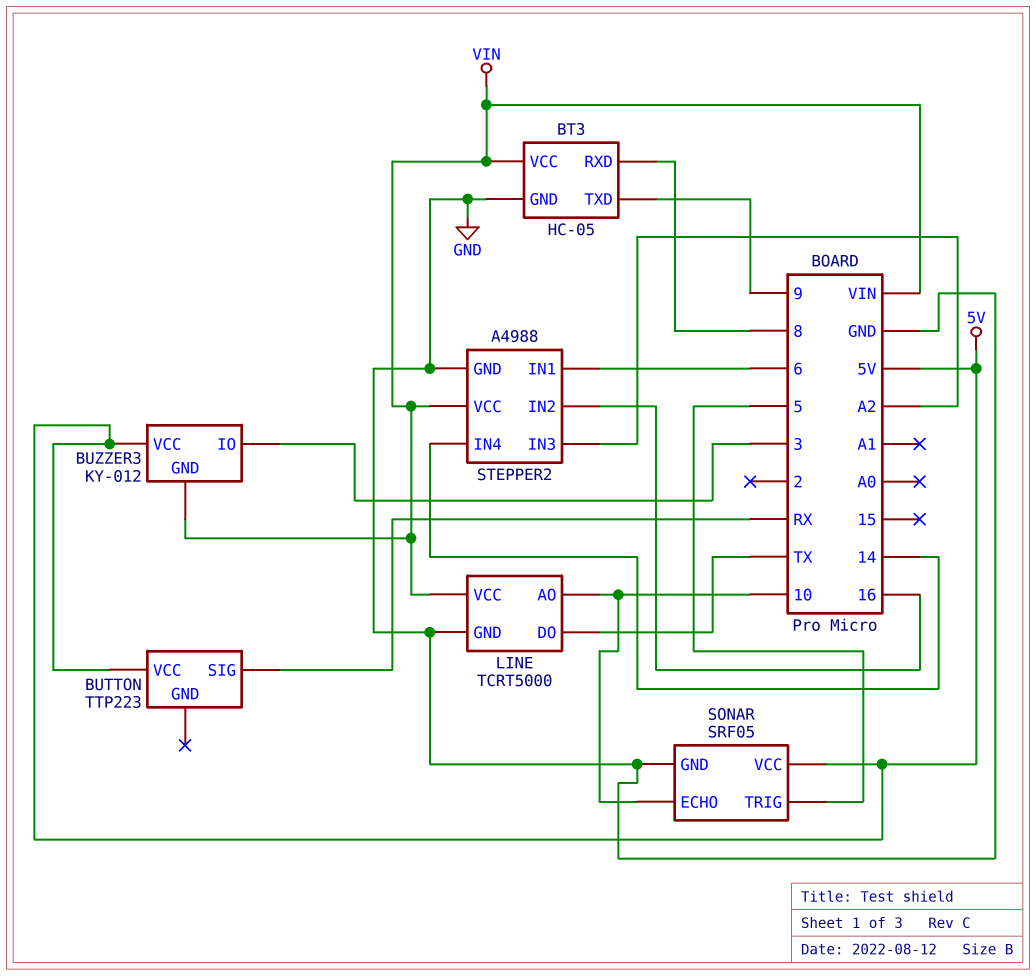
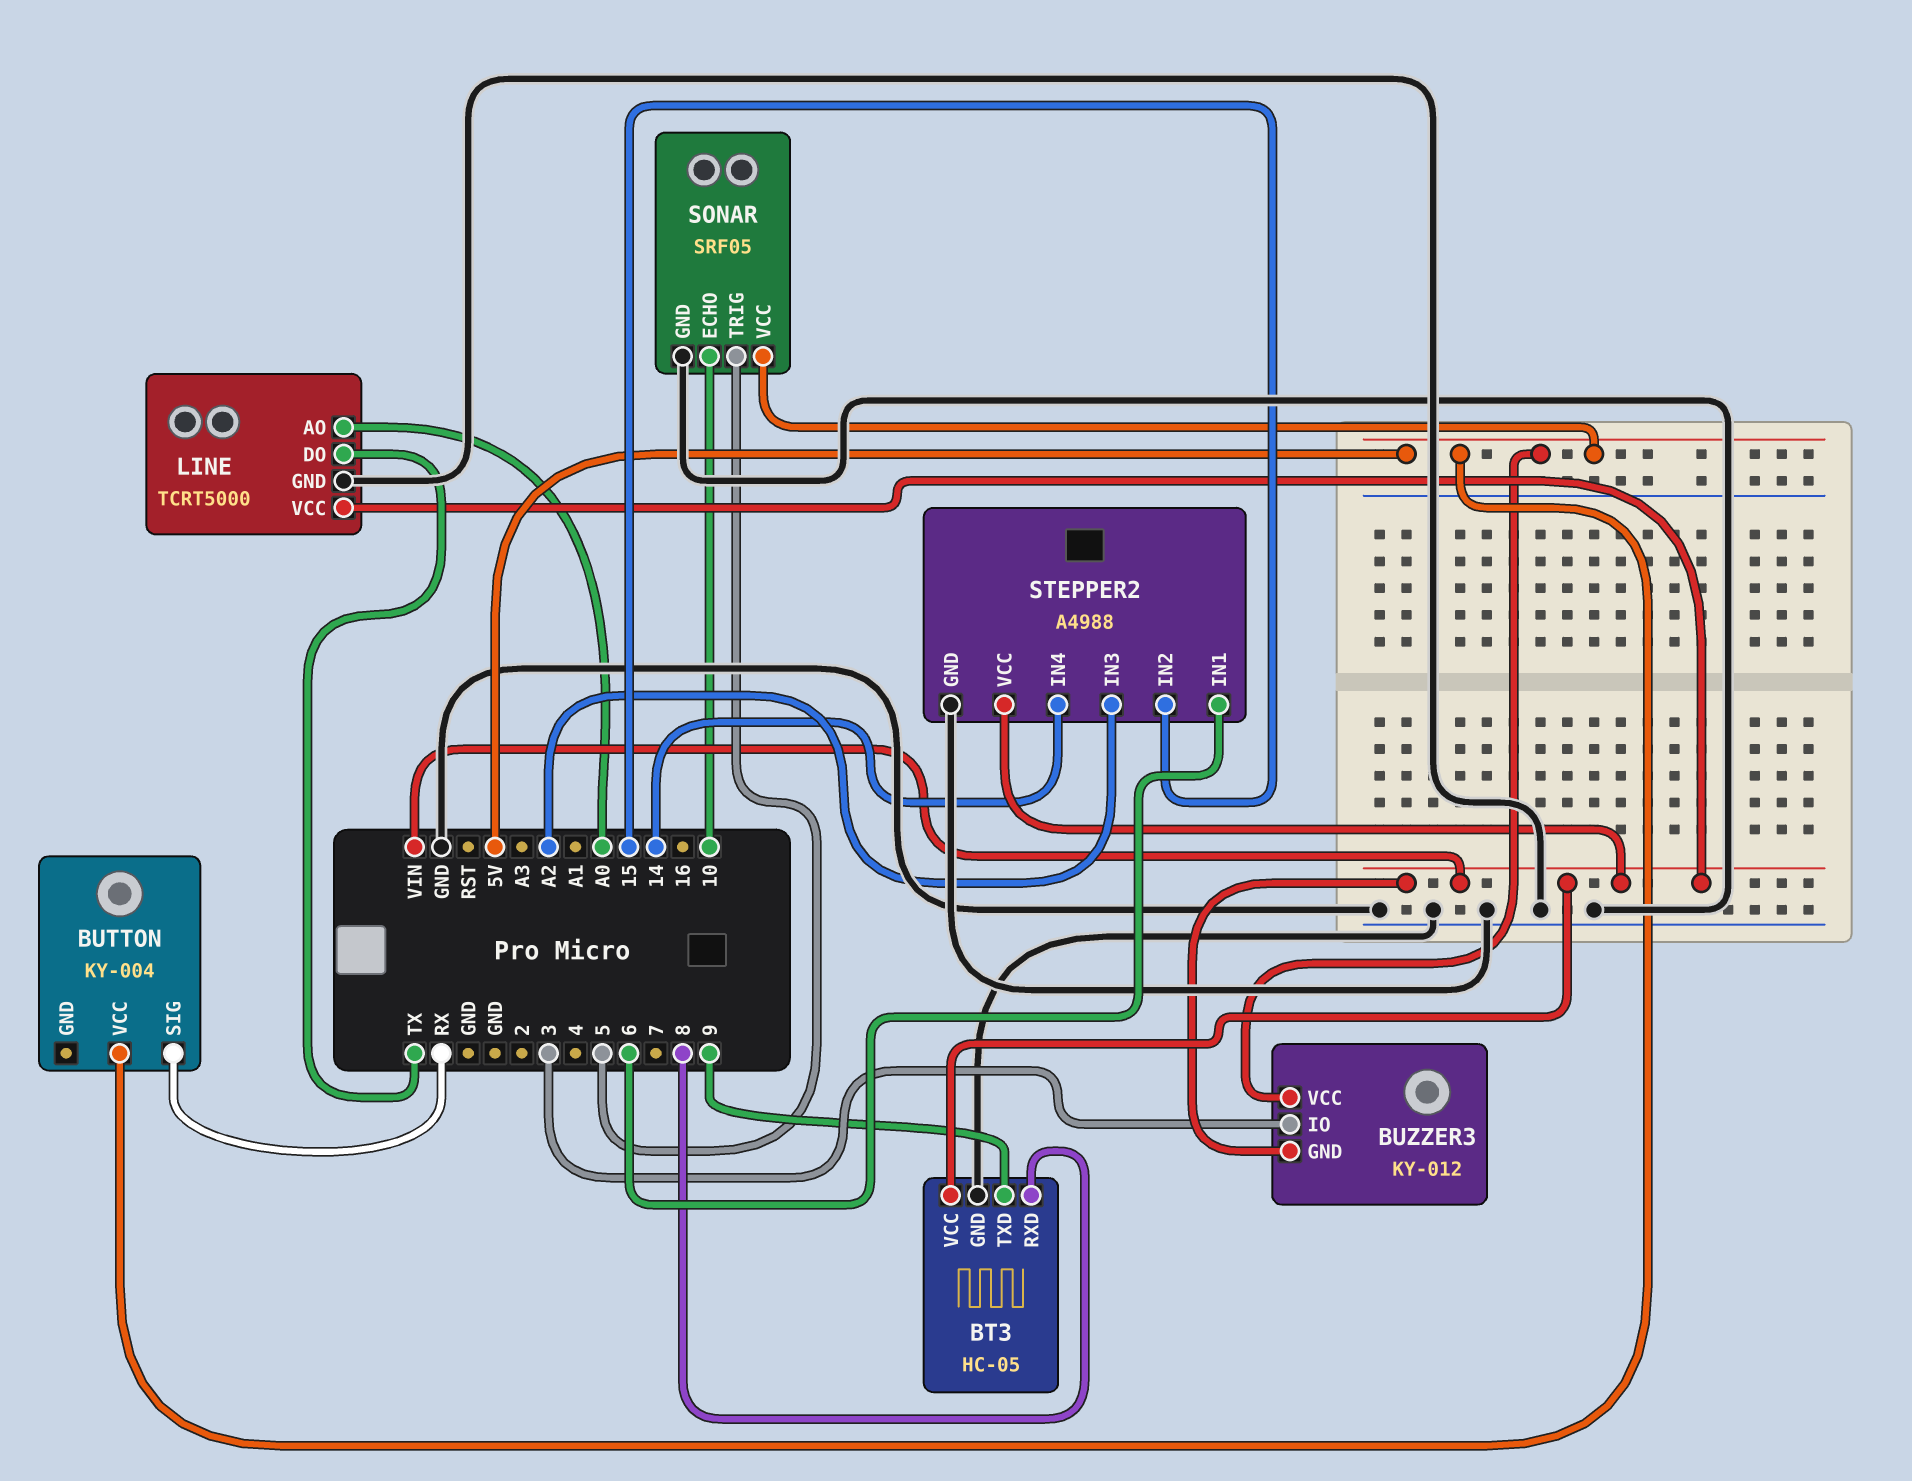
BUTTON: TTP223 -> KY-004
LINE pin AO: 10 -> A0
STEPPER2 pin IN2: 16 -> 15

